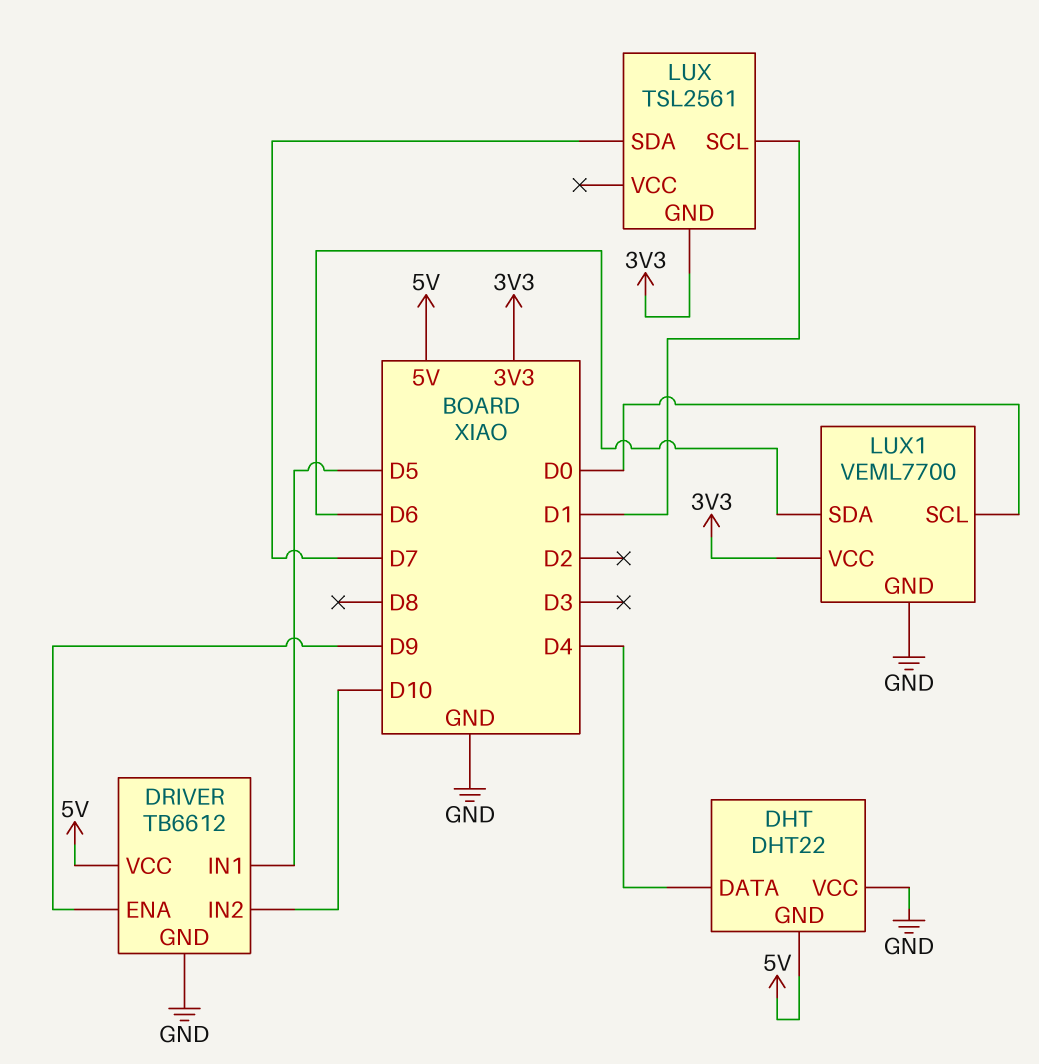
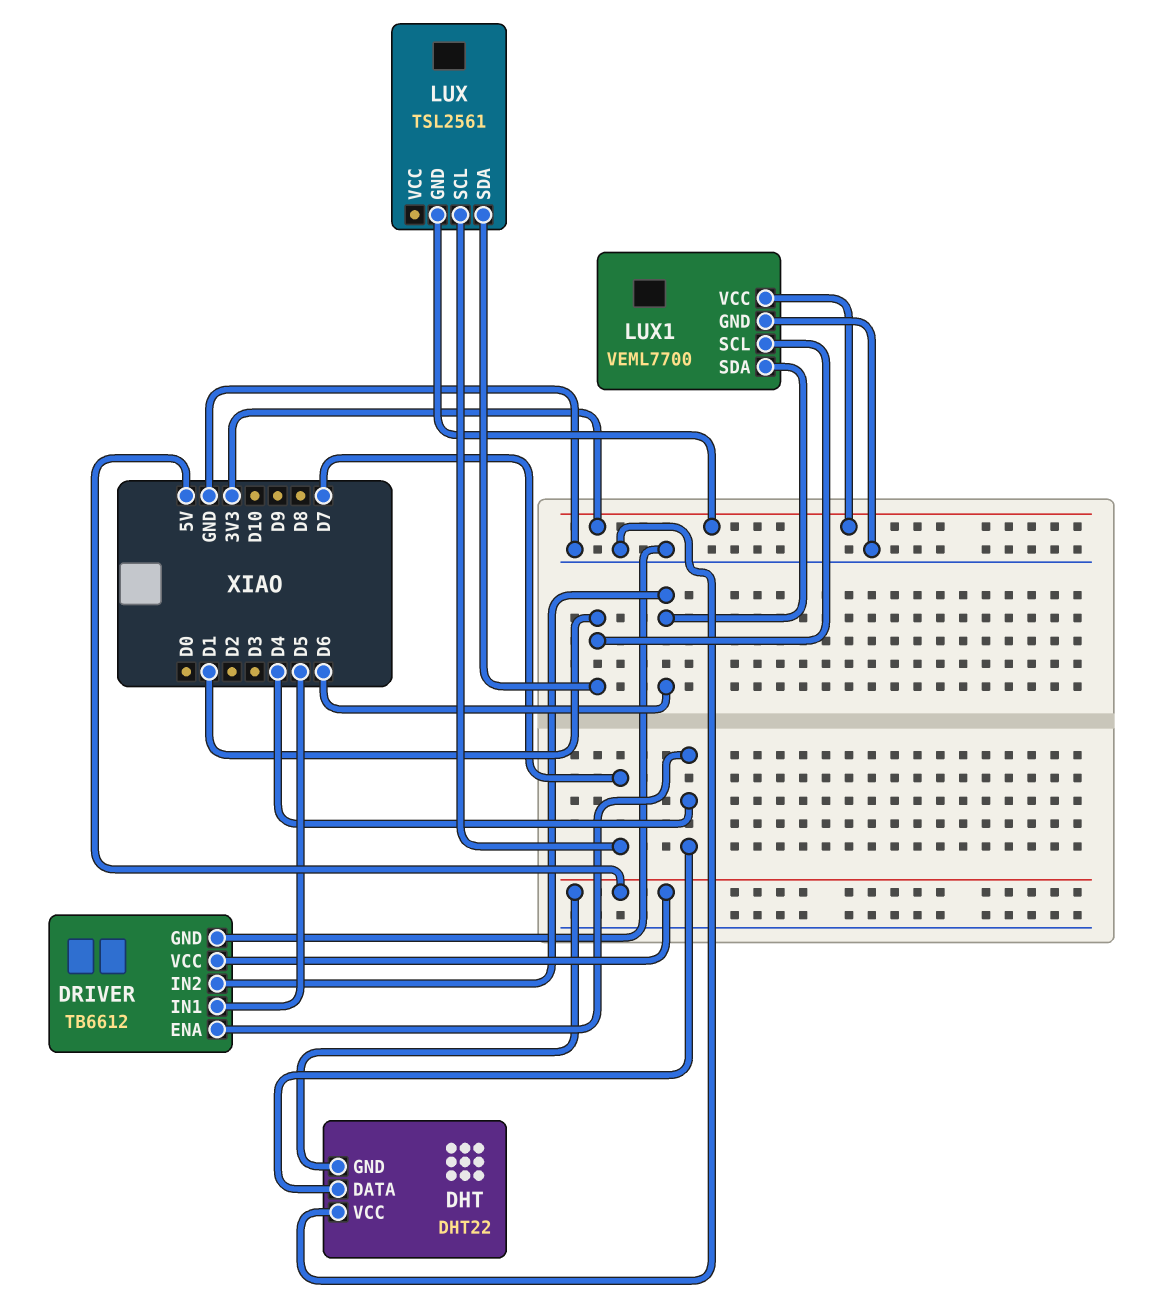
DRIVER pin ENA: D9 -> D4
DRIVER pin IN2: D10 -> D6
LUX pin SCL: D1 -> D7
LUX pin SDA: D7 -> D1
LUX1 pin SCL: D0 -> D1

